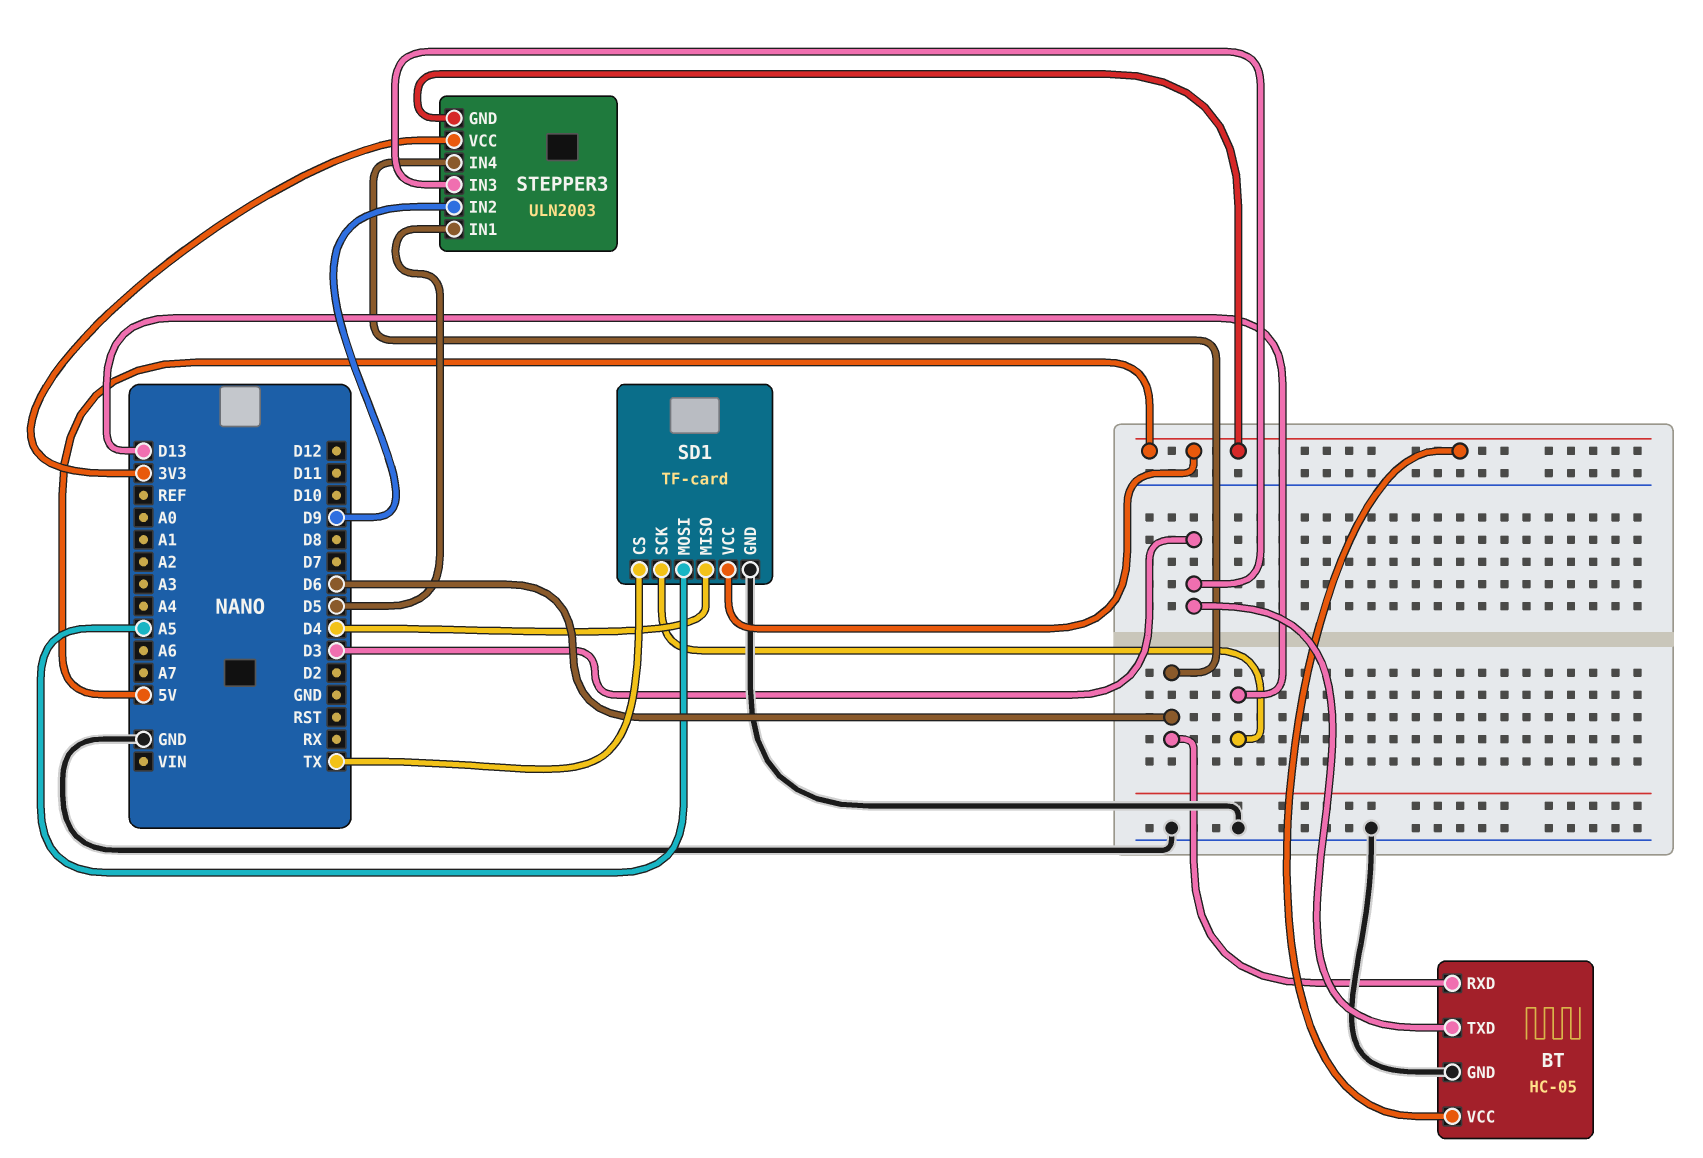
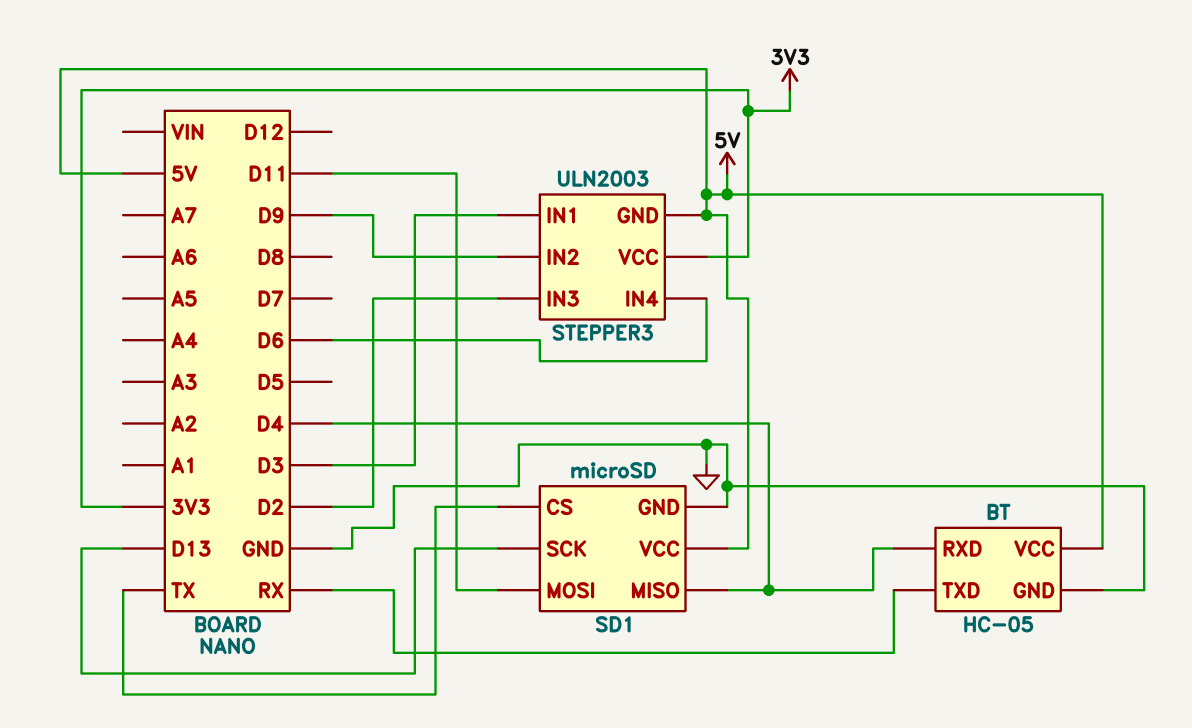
BT pin RXD: D6 -> D4
BT pin TXD: D3 -> RX
SD1: TF-card -> microSD
SD1 pin MOSI: A5 -> D11
STEPPER3 pin IN1: D5 -> D3
STEPPER3 pin IN3: D3 -> D2

